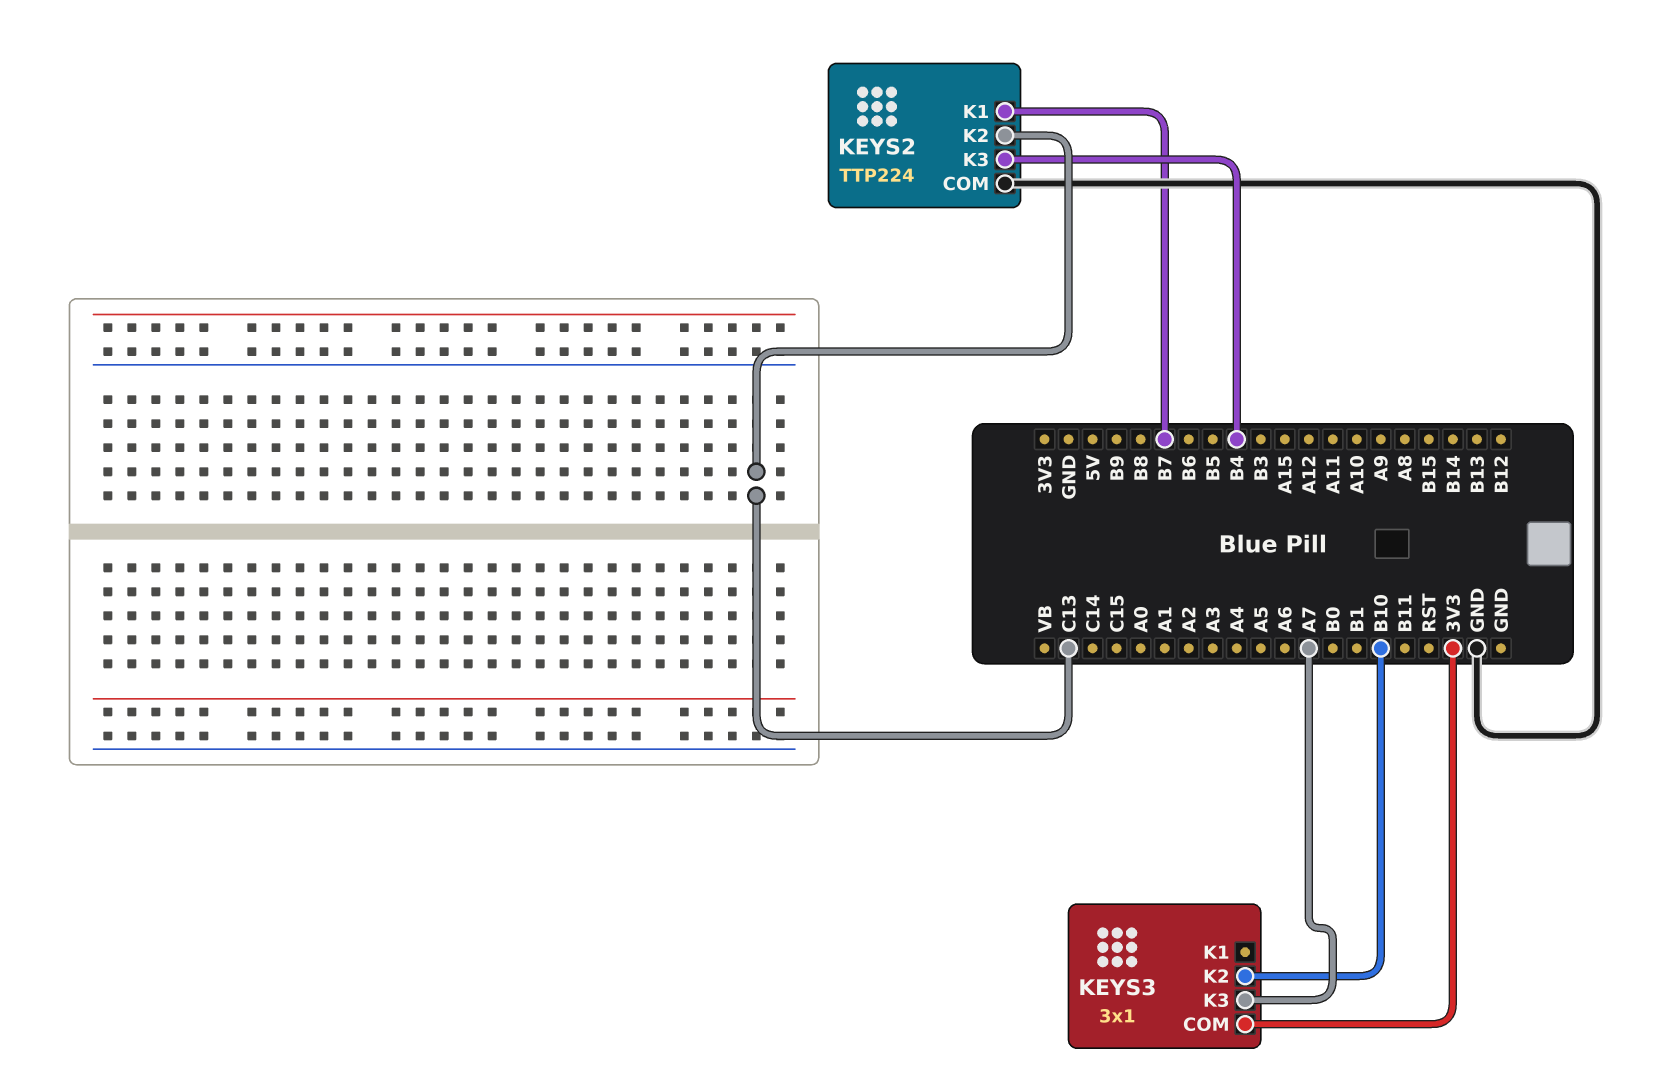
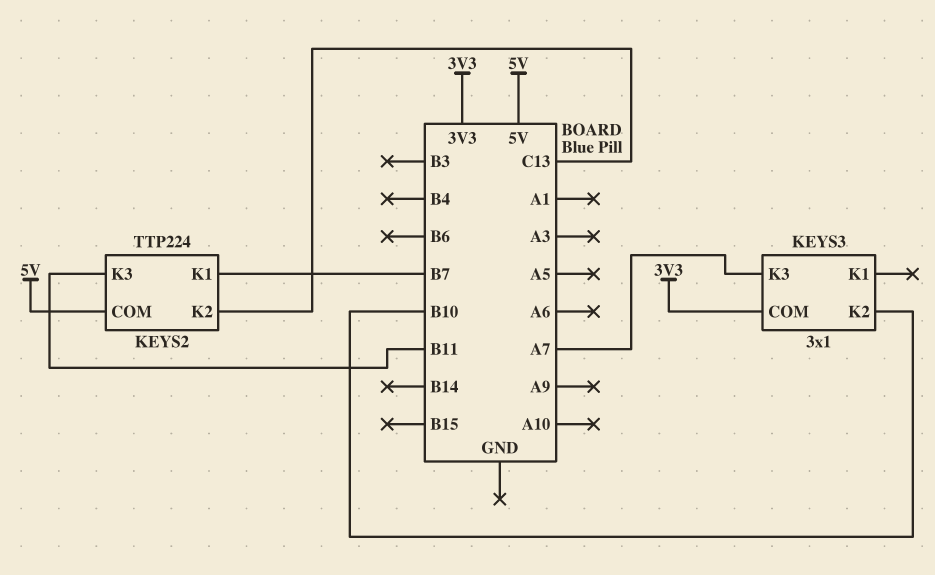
KEYS2 pin COM: GND -> 5V
KEYS2 pin K3: B4 -> B11

